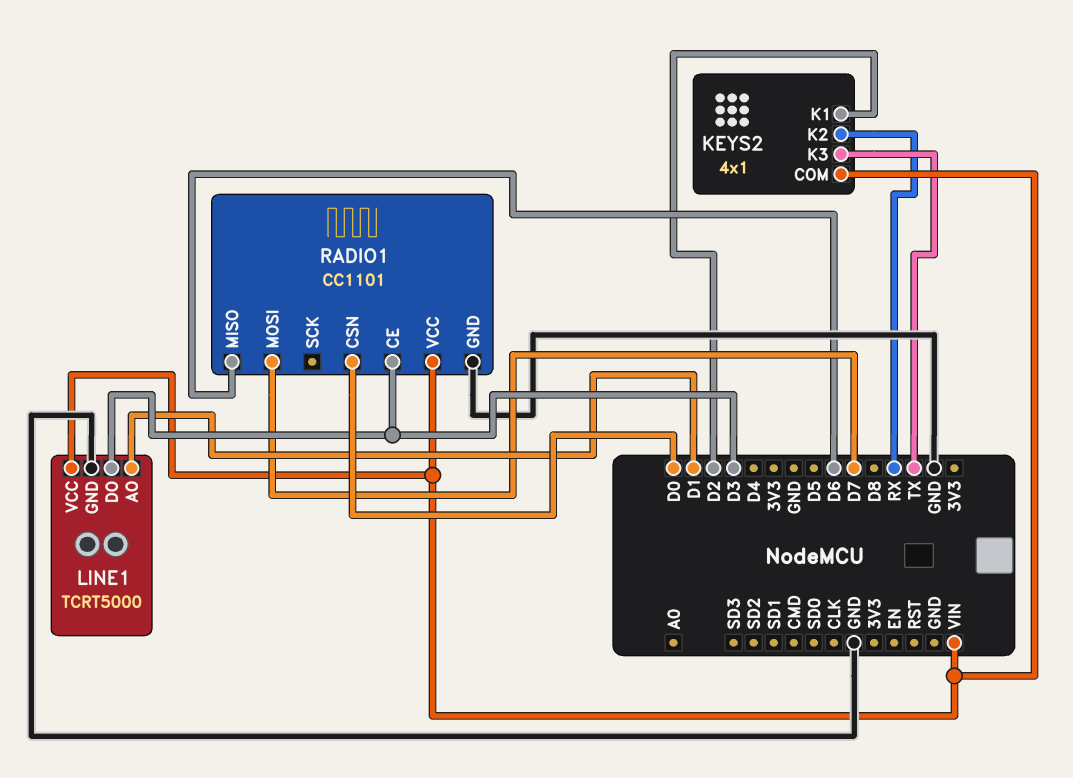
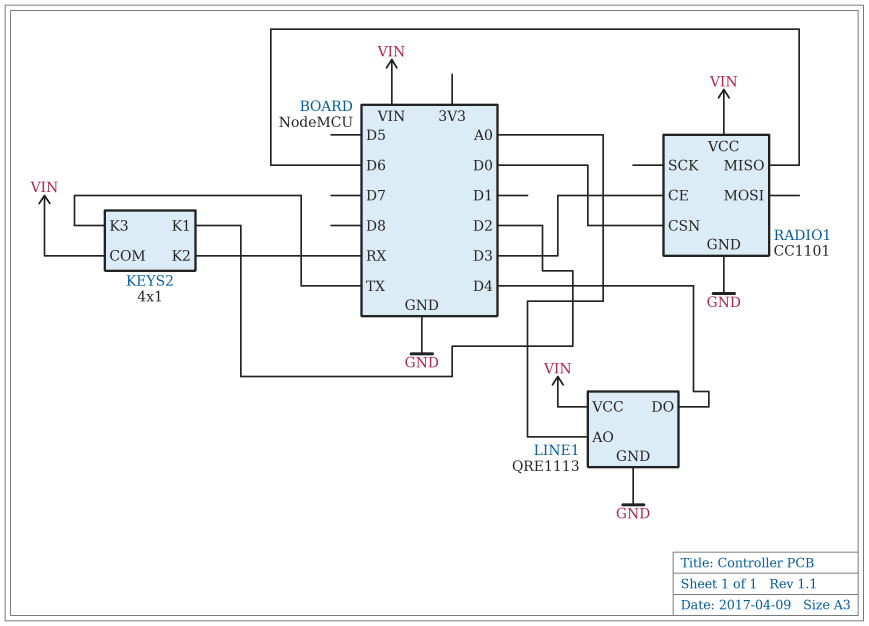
LINE1: TCRT5000 -> QRE1113
LINE1 pin AO: D1 -> A0
LINE1 pin DO: D3 -> D4
RADIO1 pin MOSI: D7 -> none

